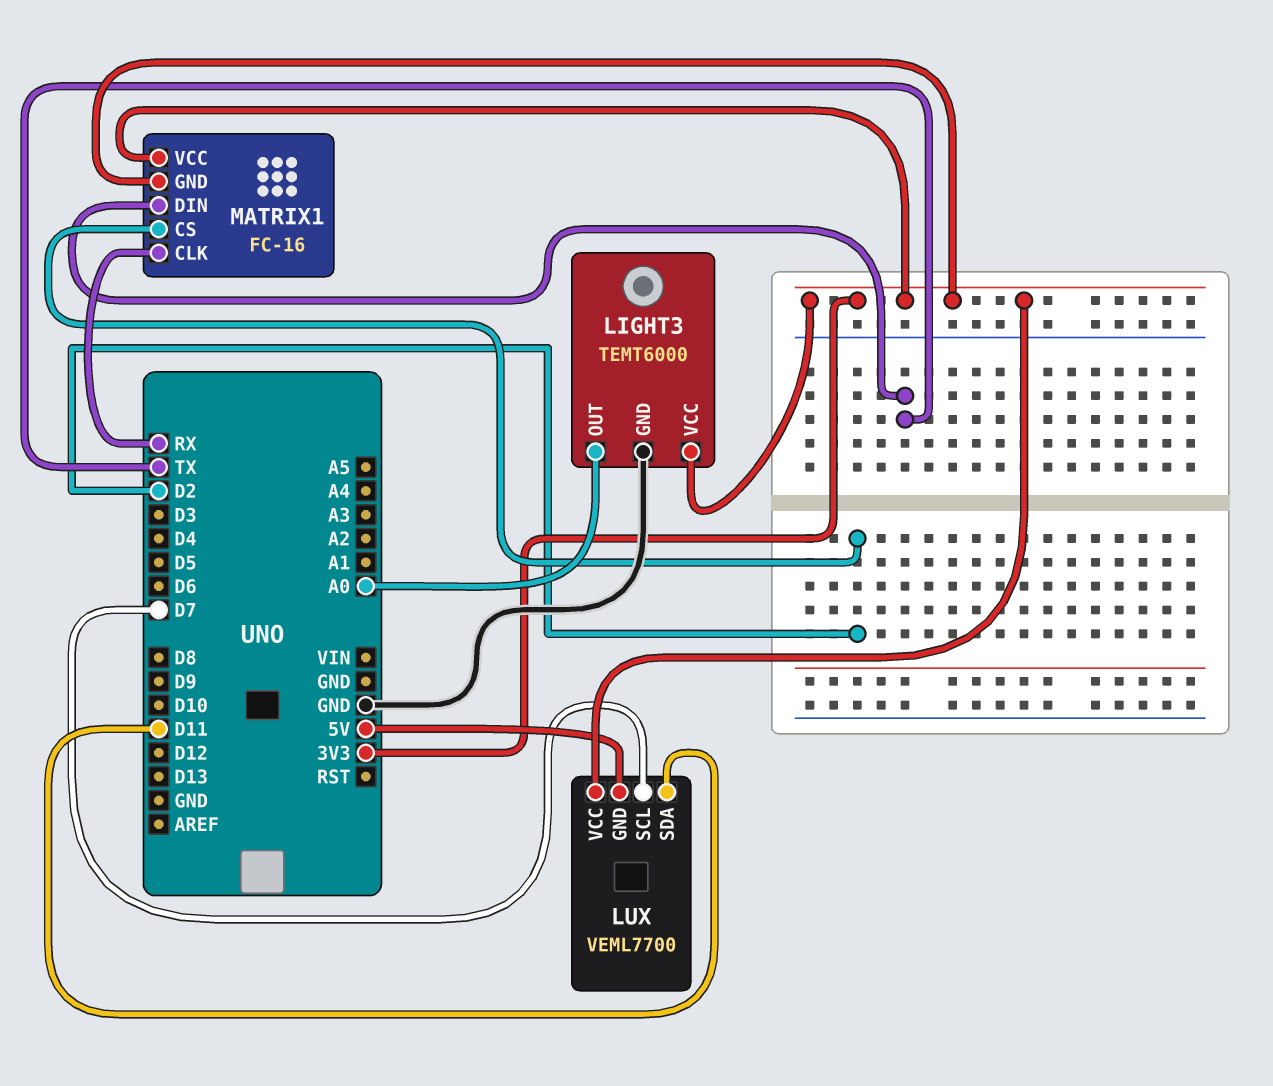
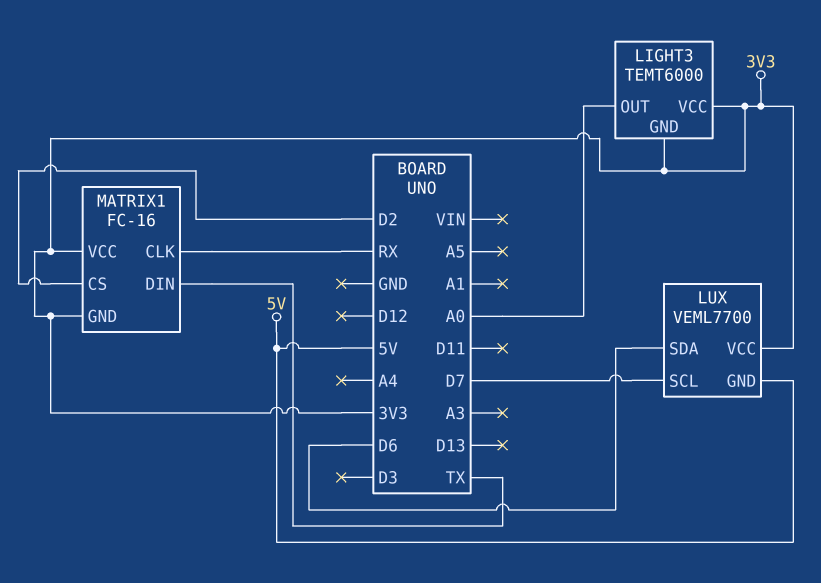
LIGHT3 pin GND: GND -> 3V3
LUX pin SDA: D11 -> D6

